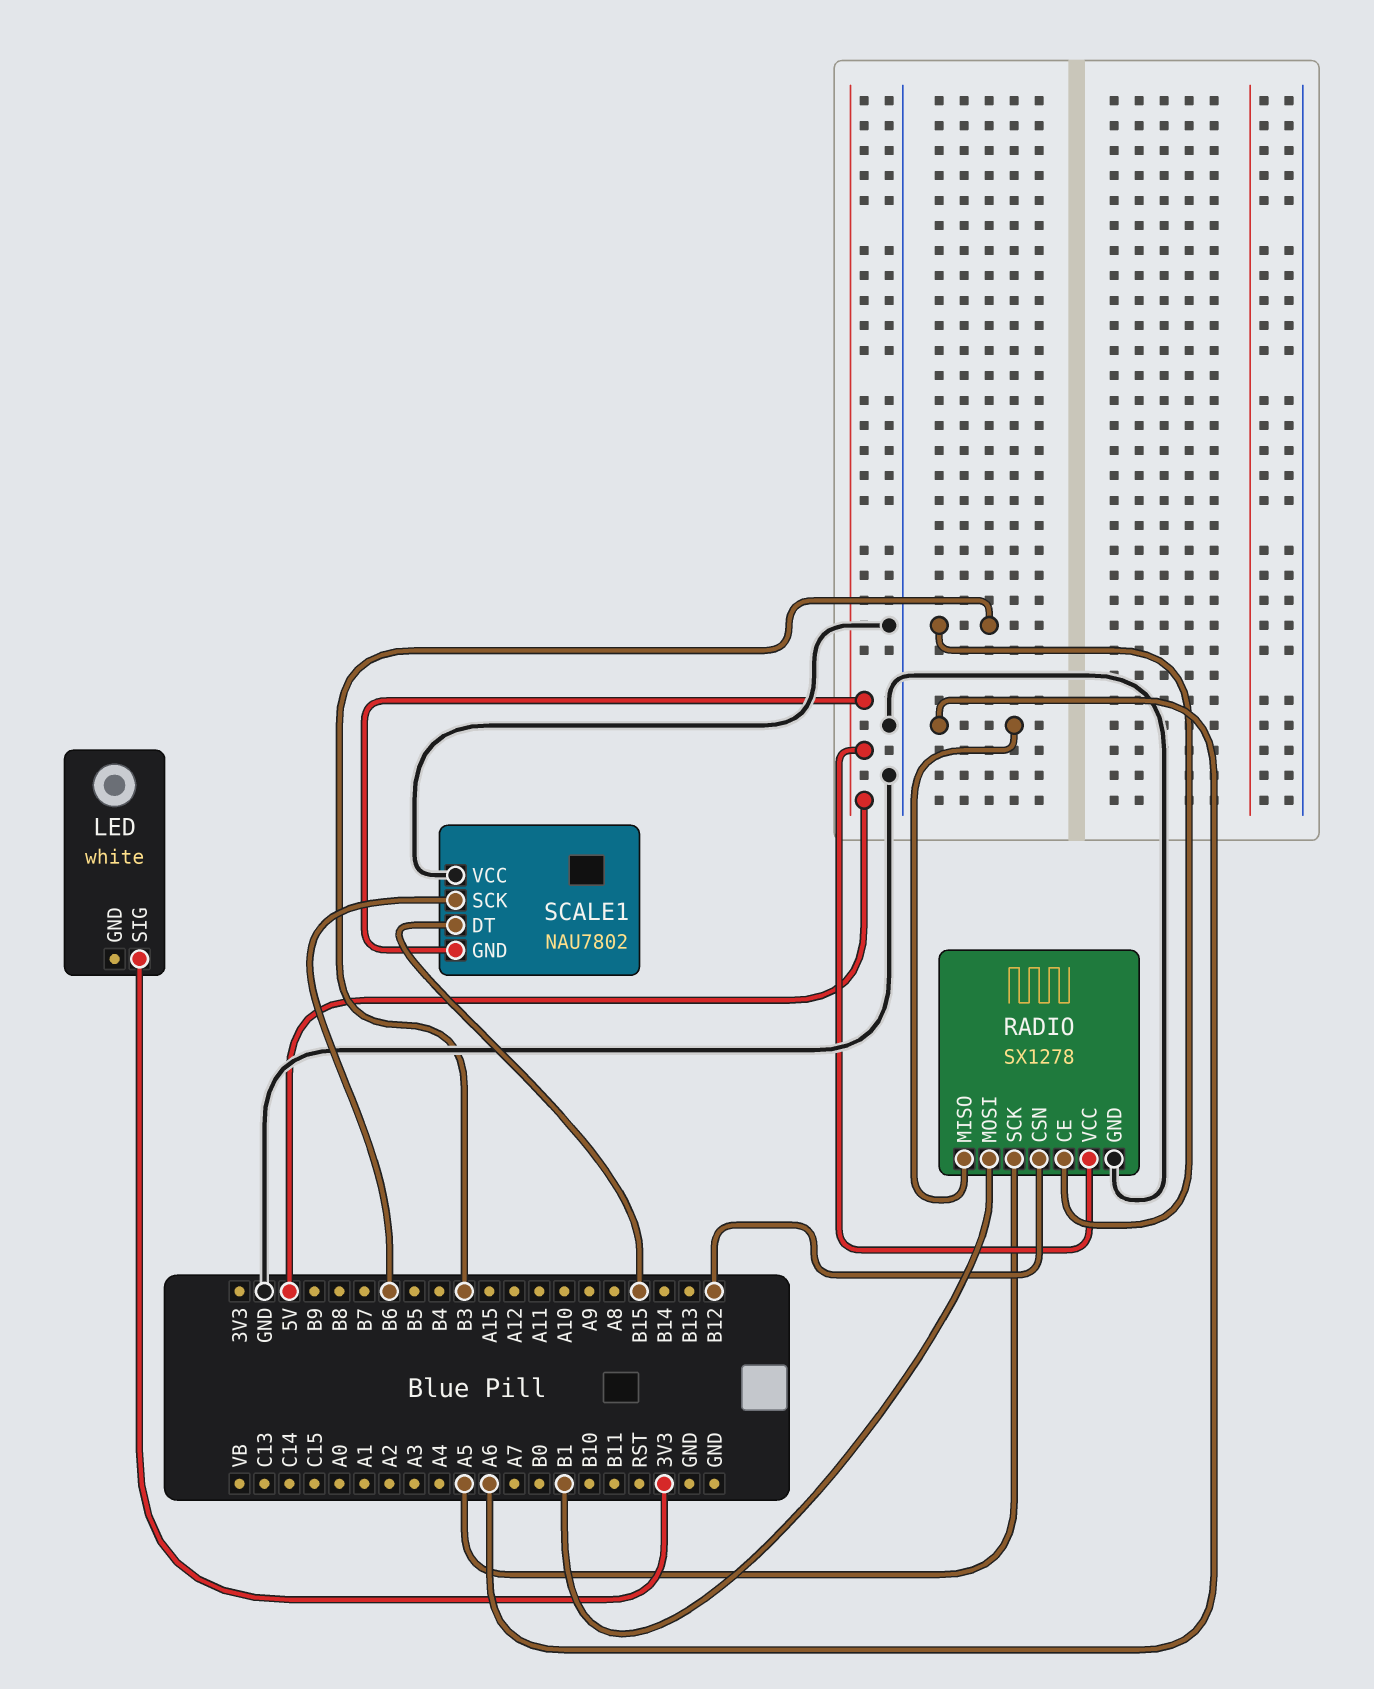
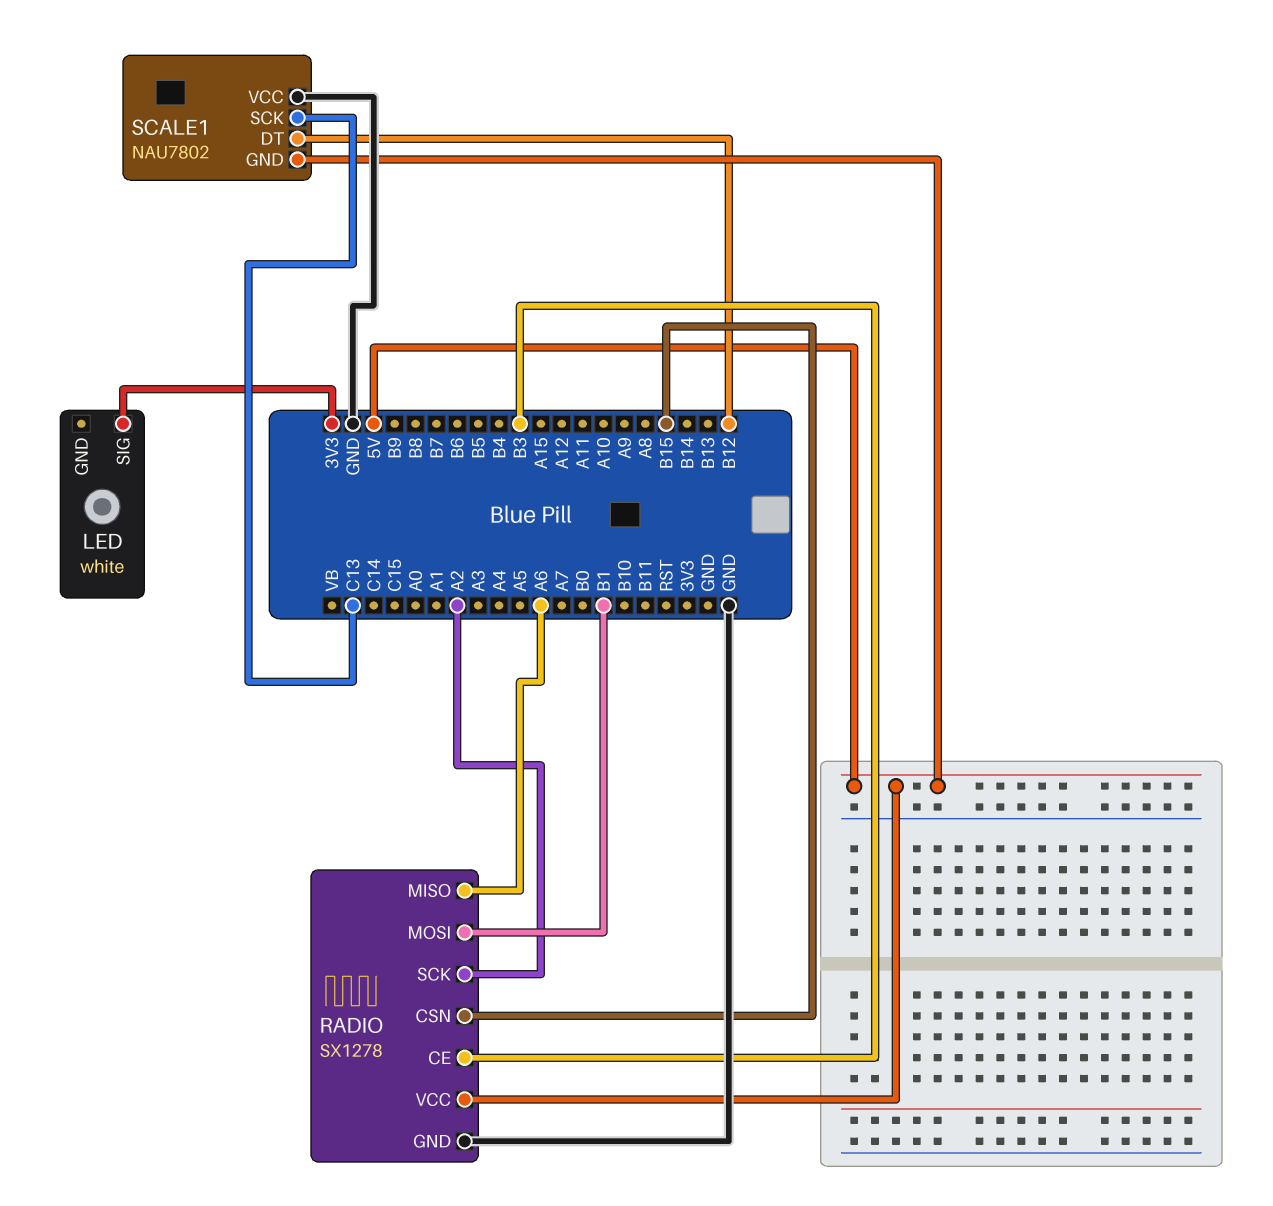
RADIO pin CSN: B12 -> B15
RADIO pin SCK: A5 -> A2
SCALE1 pin DT: B15 -> B12
SCALE1 pin SCK: B6 -> C13

